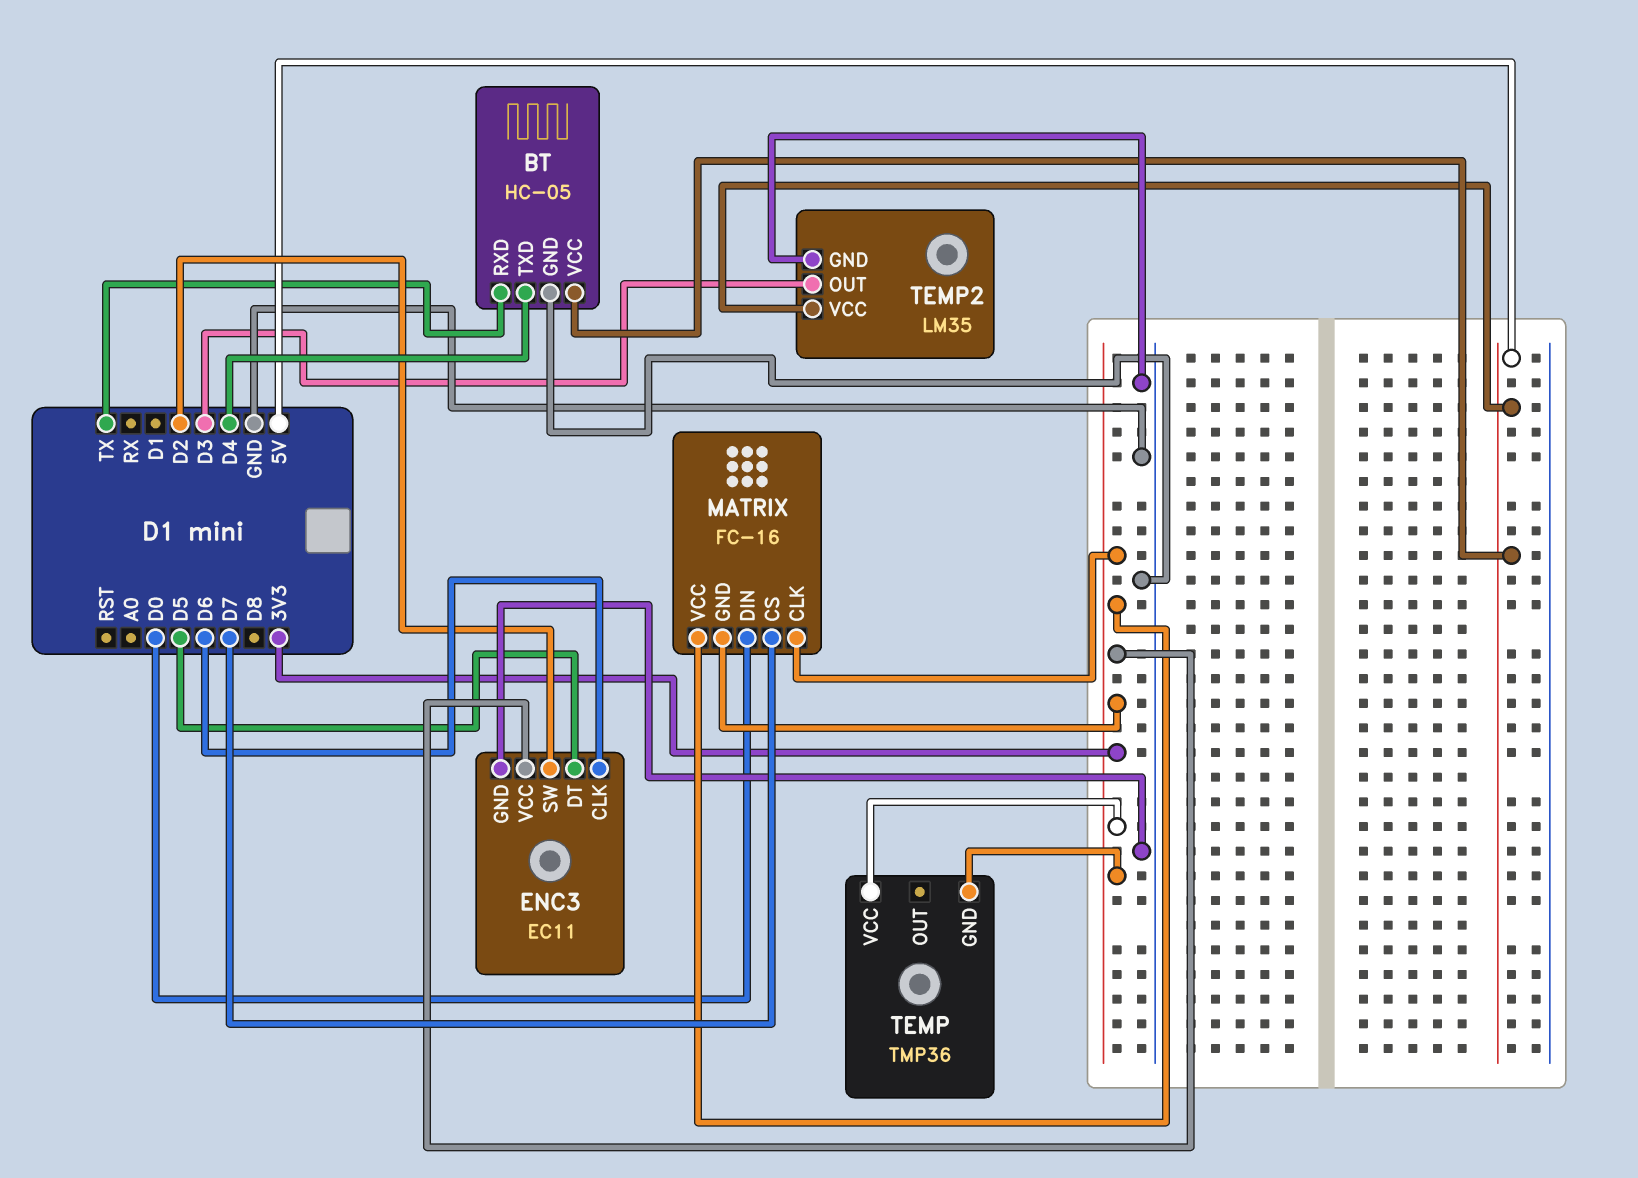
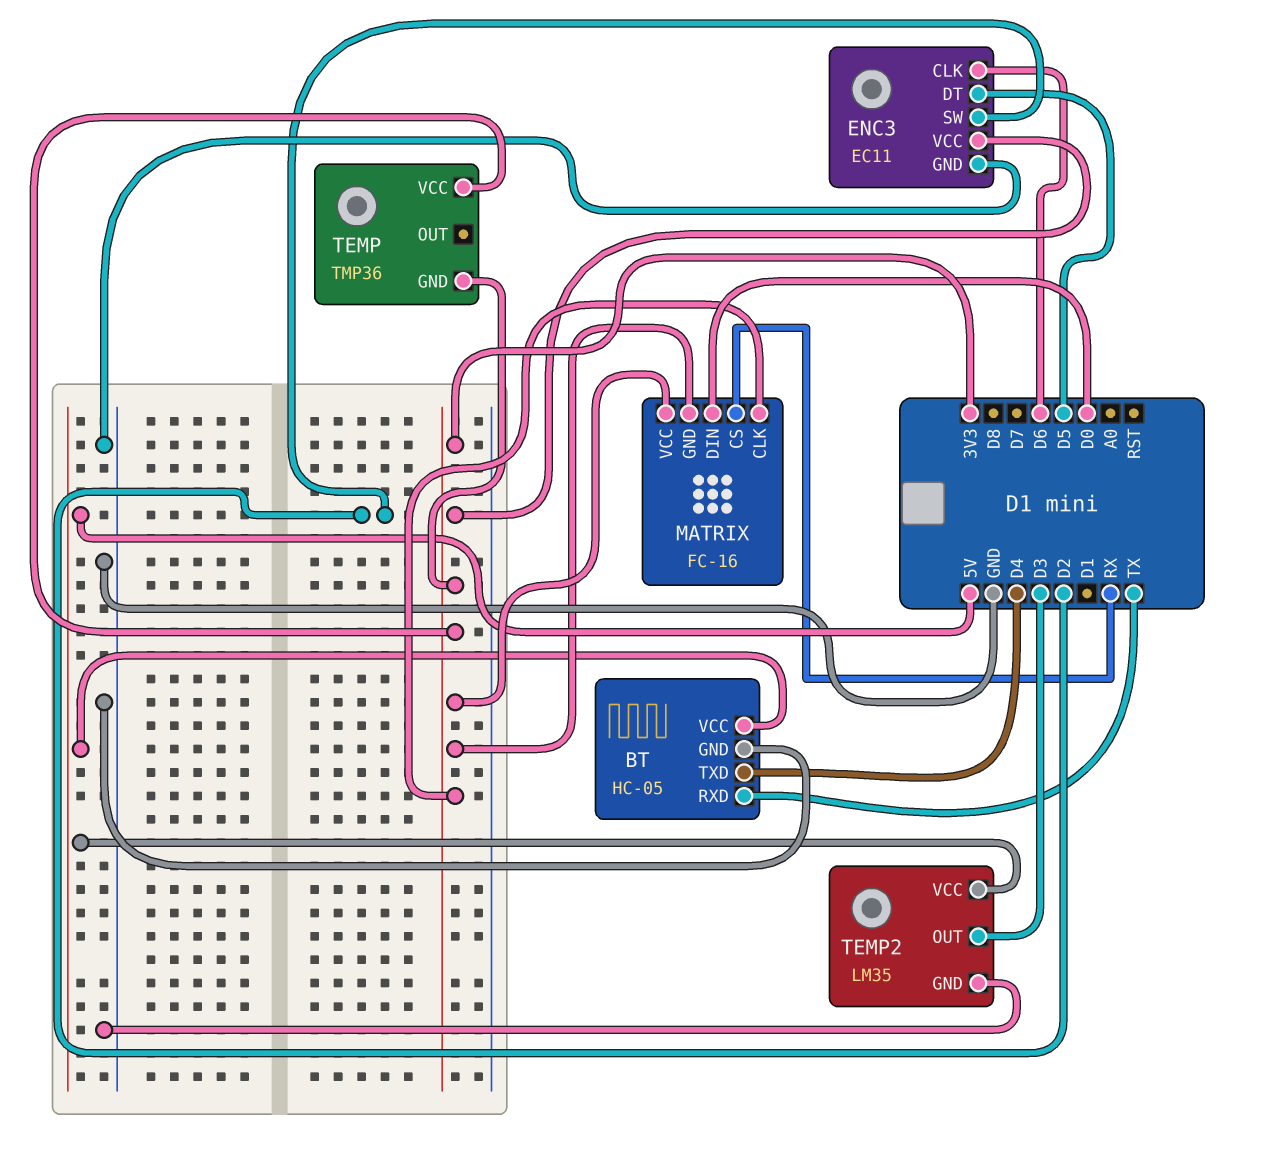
MATRIX pin CS: D7 -> RX

